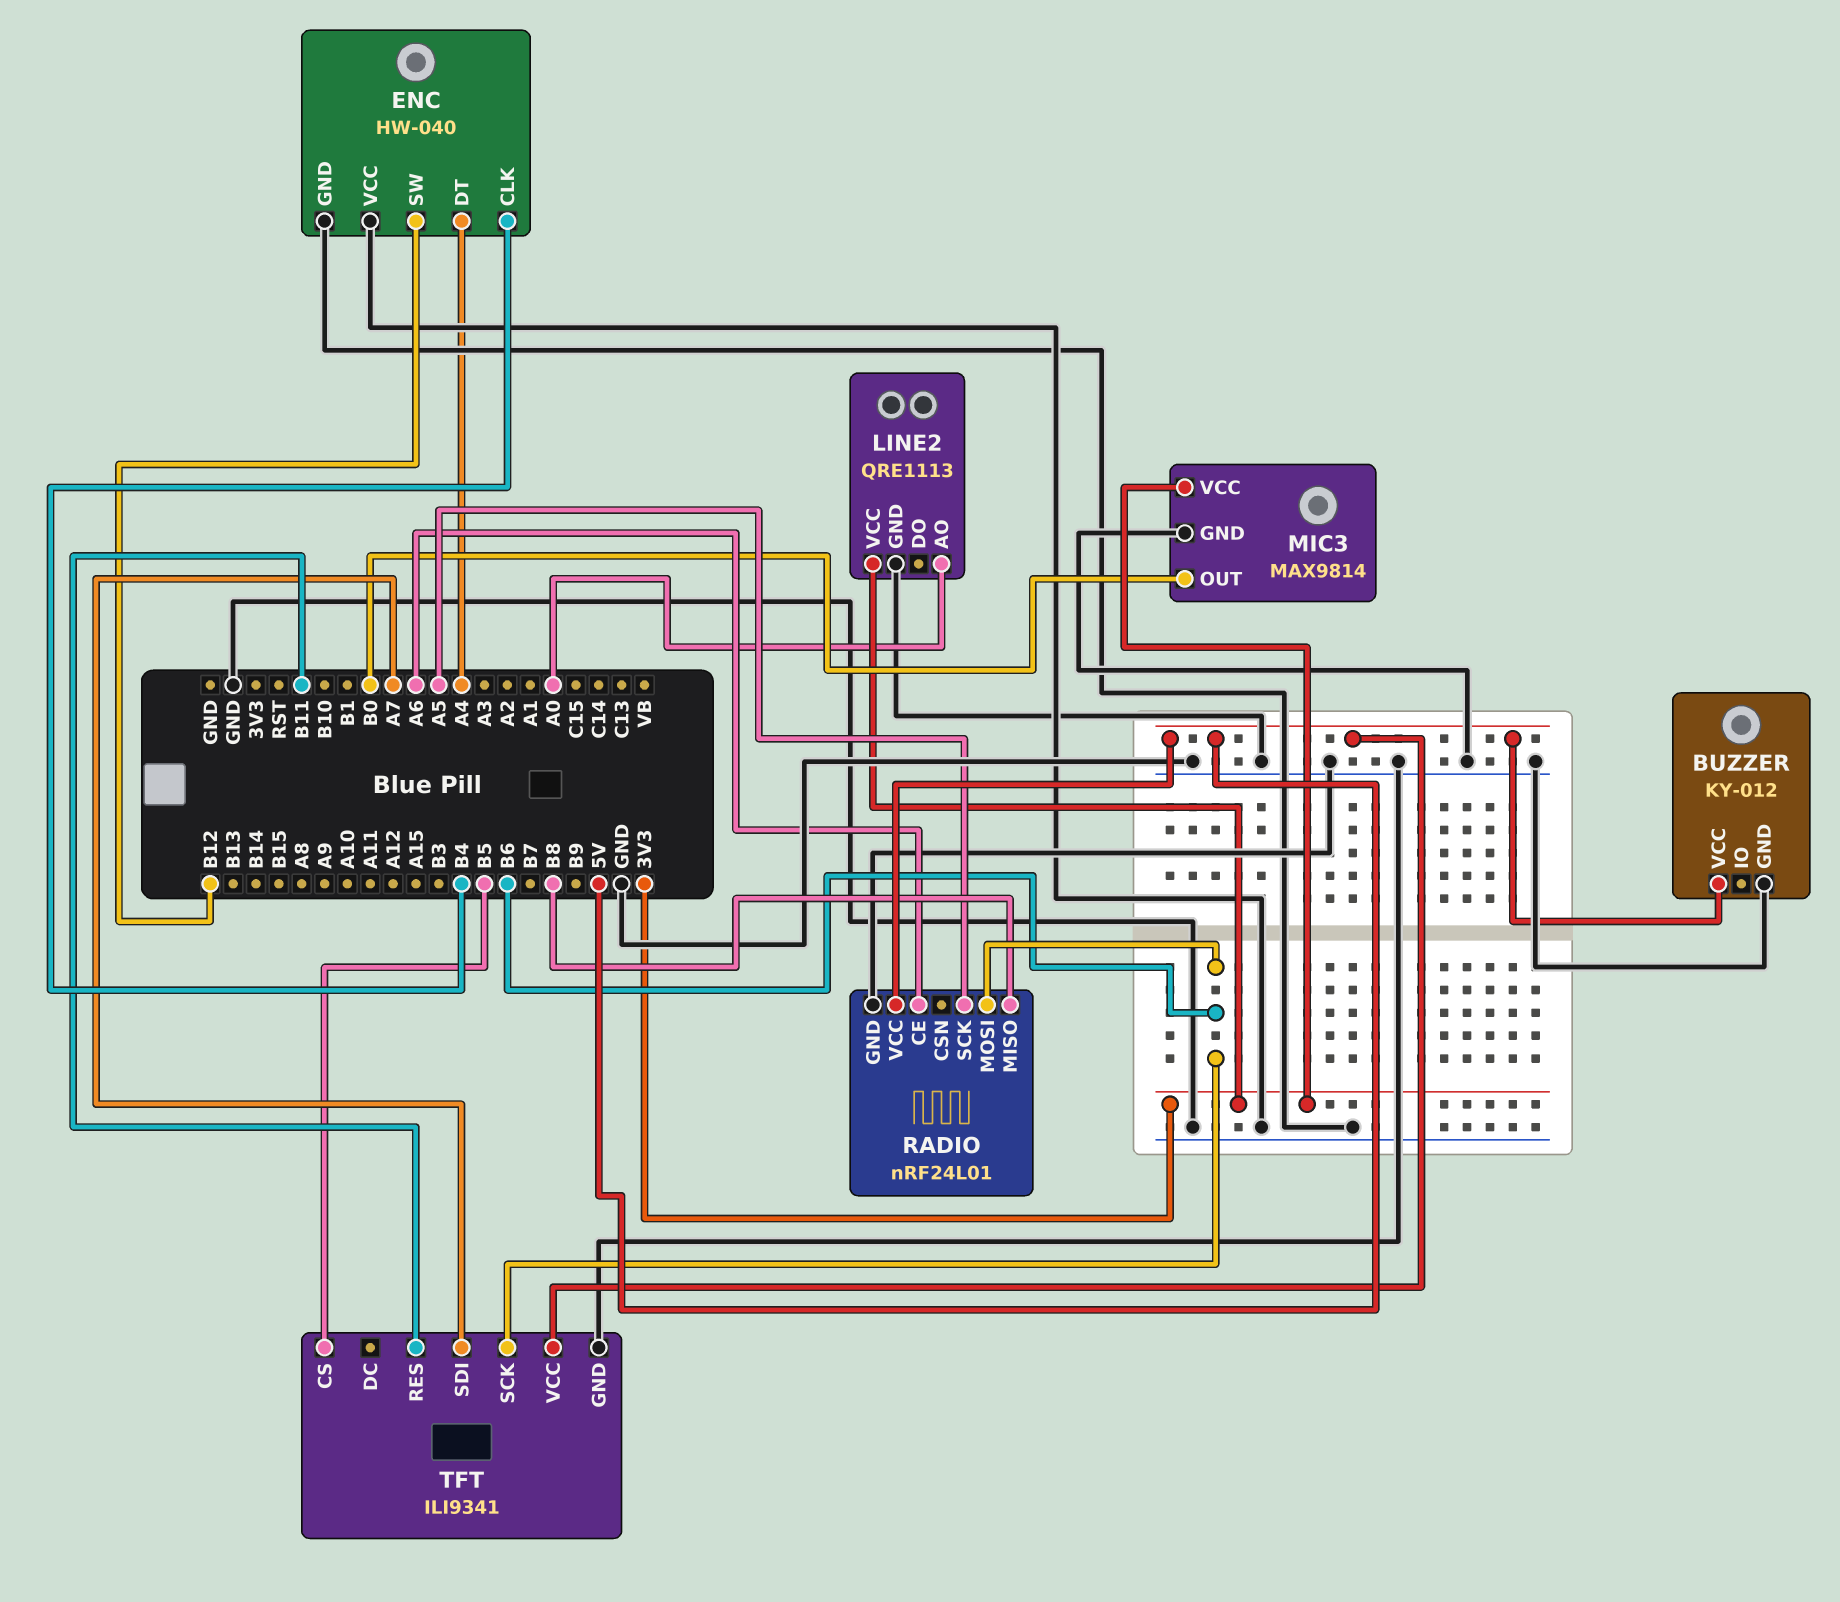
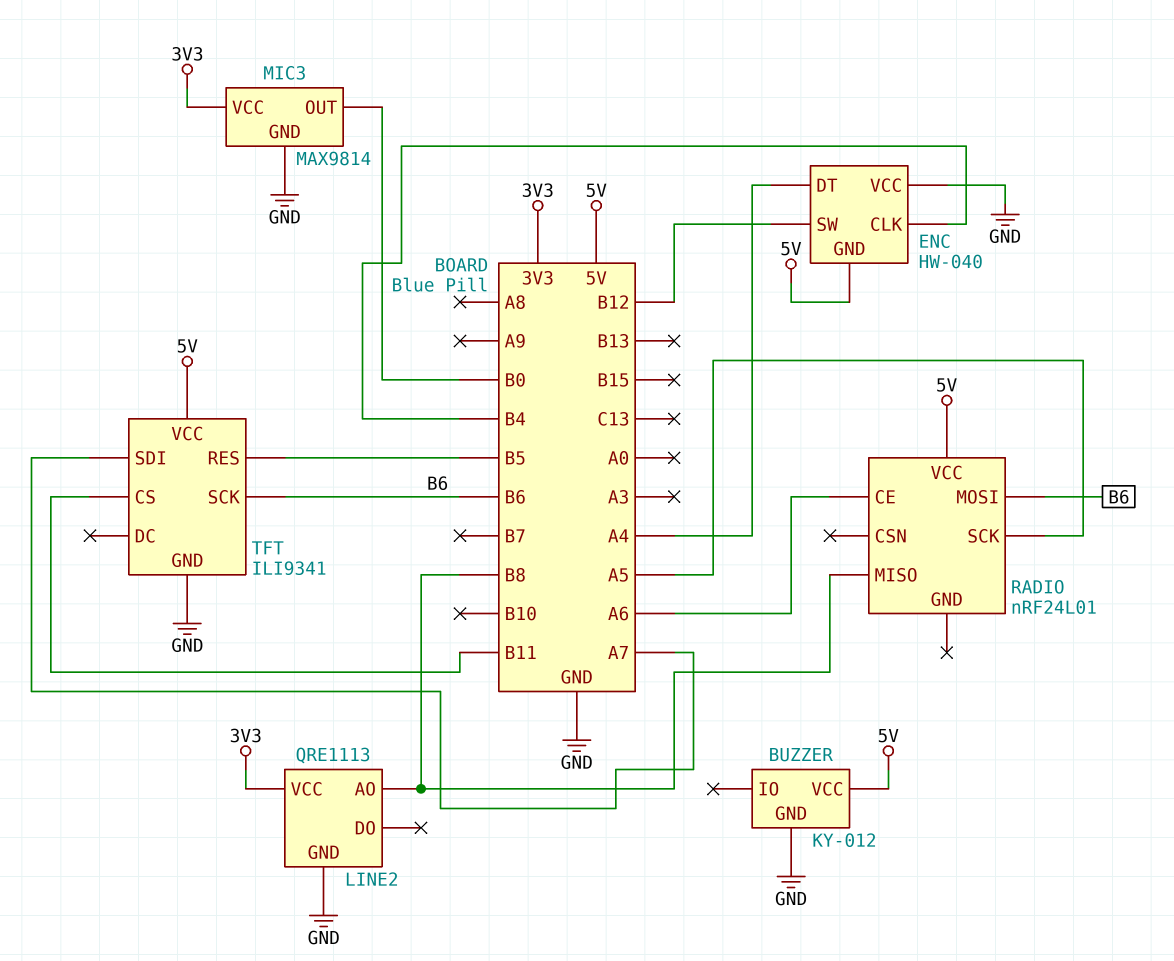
ENC pin GND: GND -> 5V
LINE2 pin AO: A0 -> B8
RADIO pin GND: GND -> none
TFT pin CS: B5 -> B11
TFT pin RES: B11 -> B5

